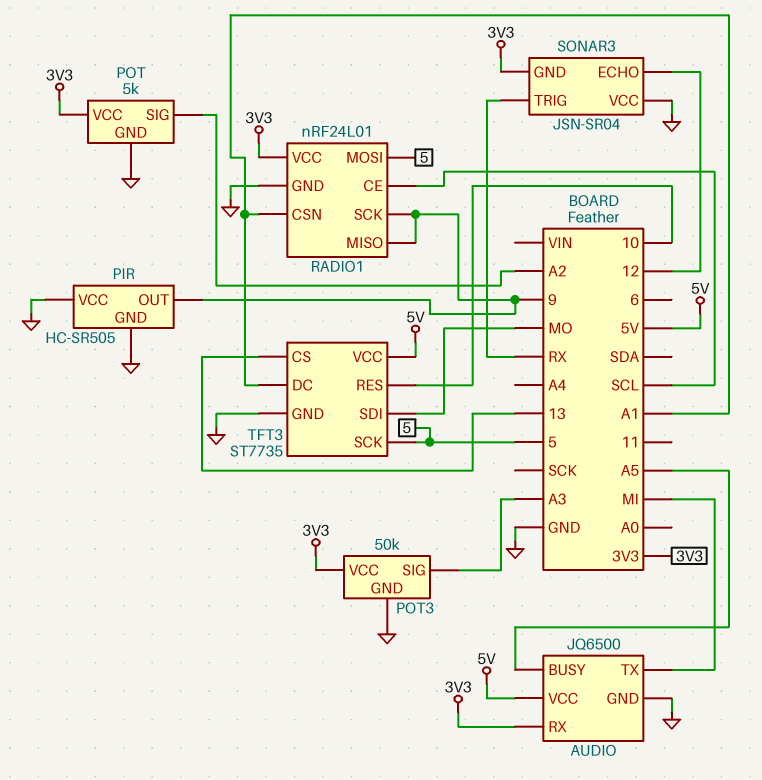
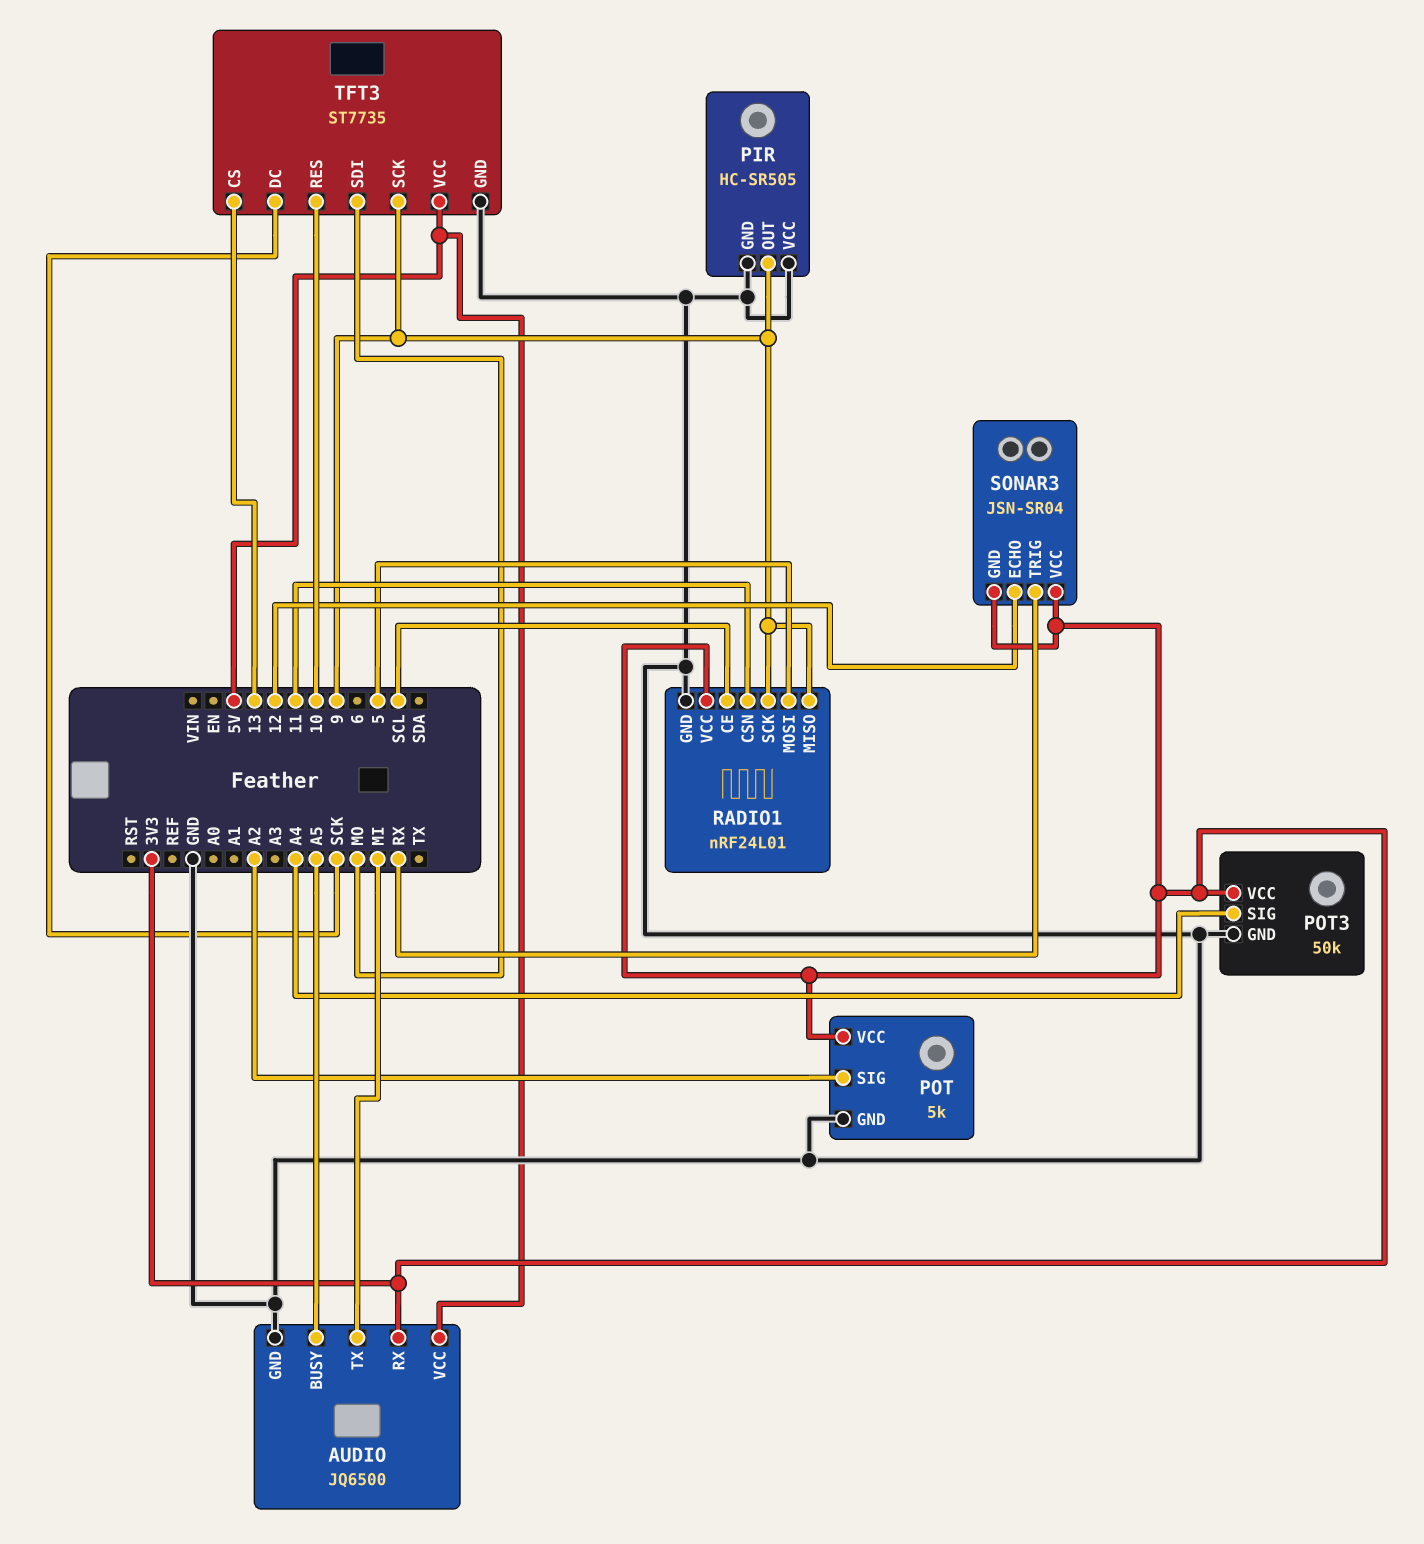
POT3 pin SIG: A3 -> A4
RADIO1 pin CSN: A1 -> 11
SONAR3 pin VCC: GND -> 3V3
TFT3 pin DC: A1 -> SCK
TFT3 pin SCK: 5 -> 9

